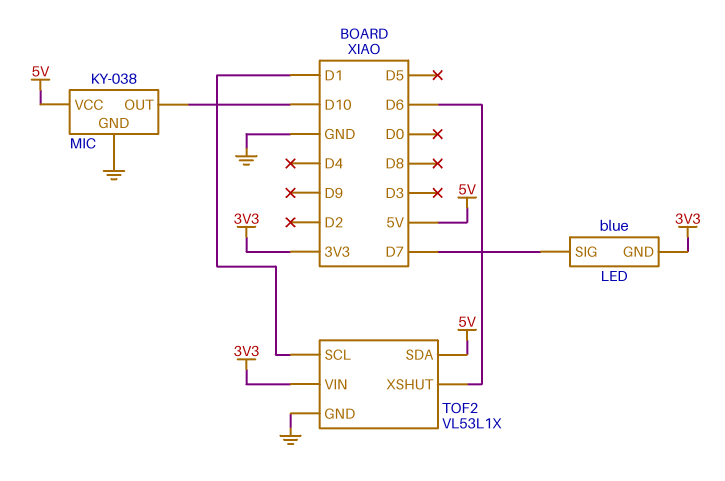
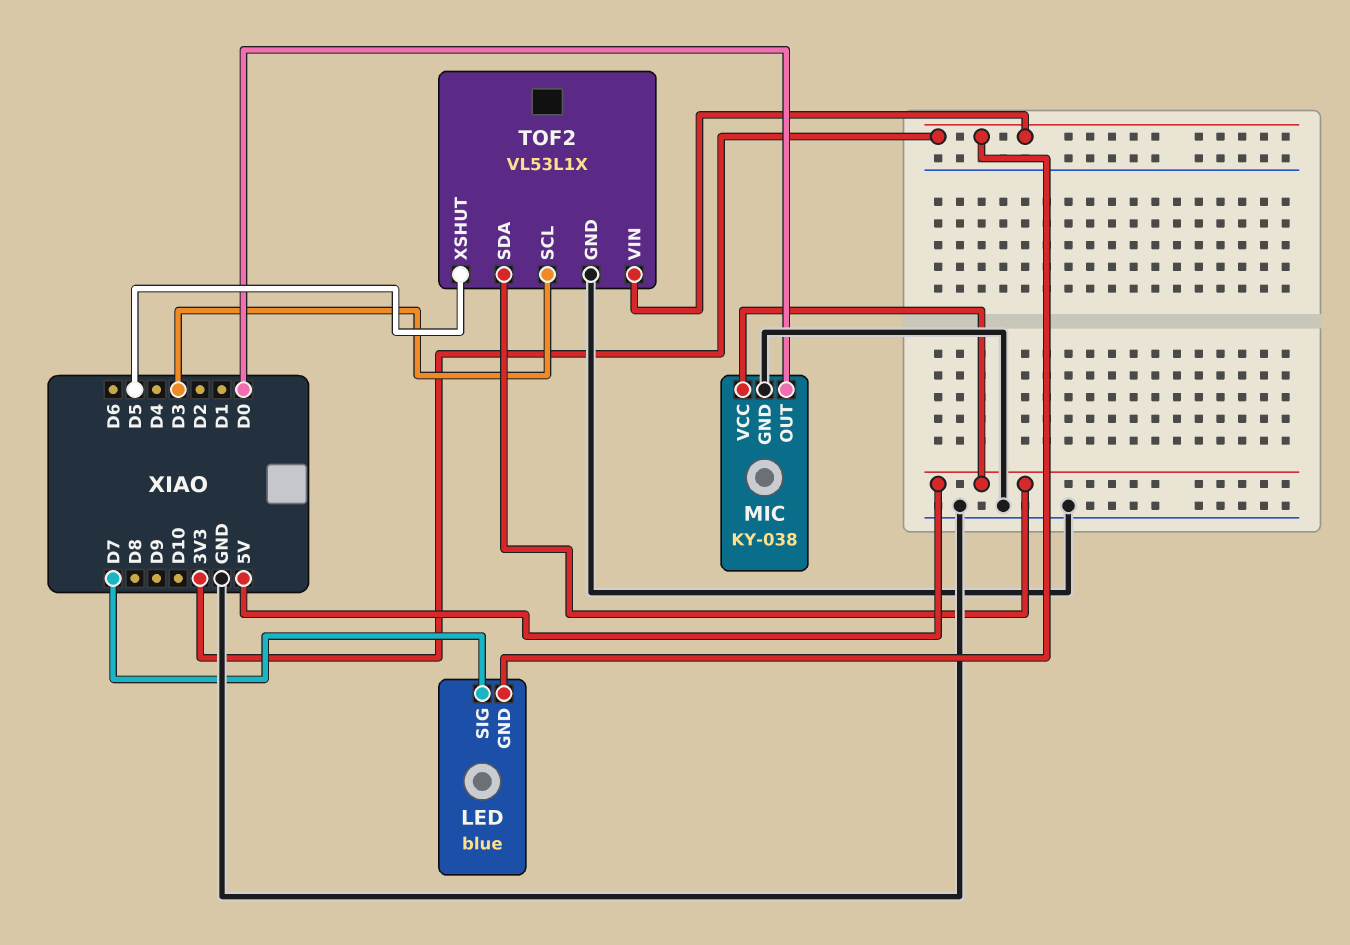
MIC pin OUT: D10 -> D0
TOF2 pin SCL: D1 -> D3
TOF2 pin XSHUT: D6 -> D5

